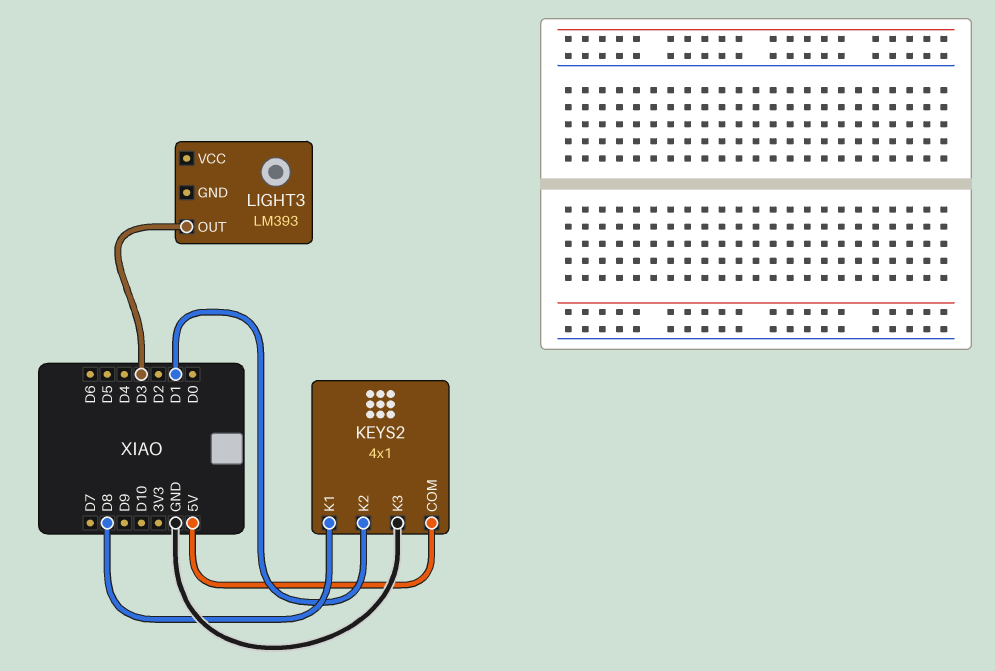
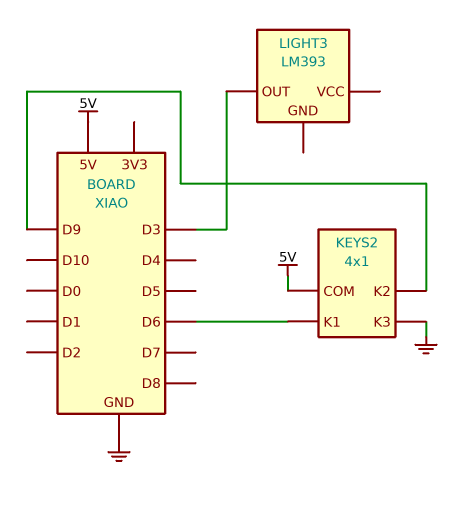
KEYS2 pin K1: D8 -> D6
KEYS2 pin K2: D1 -> D9

